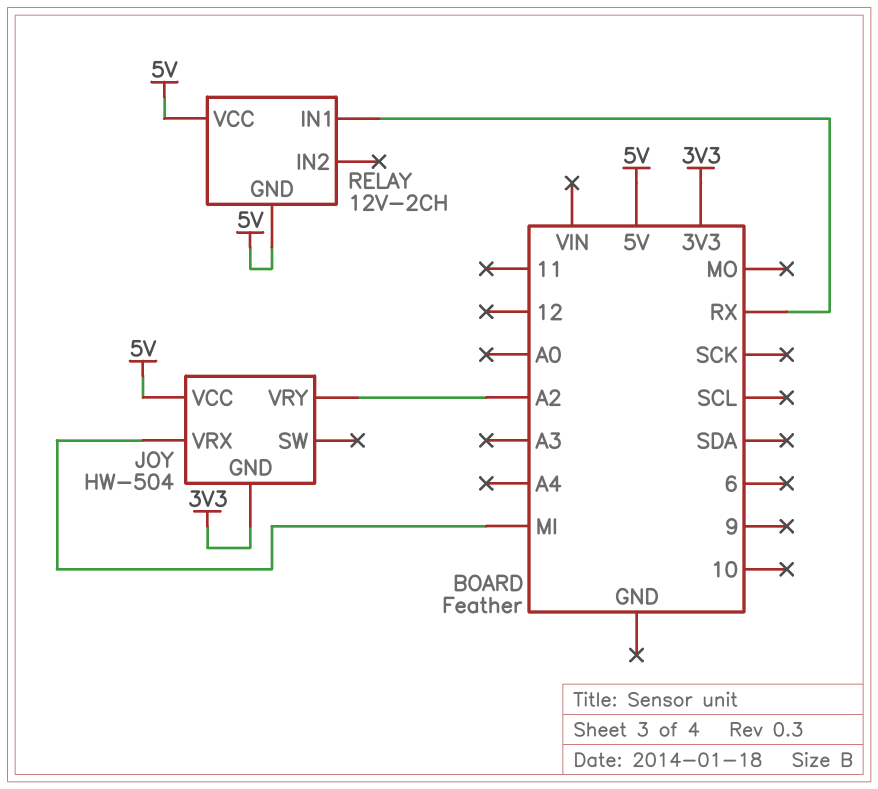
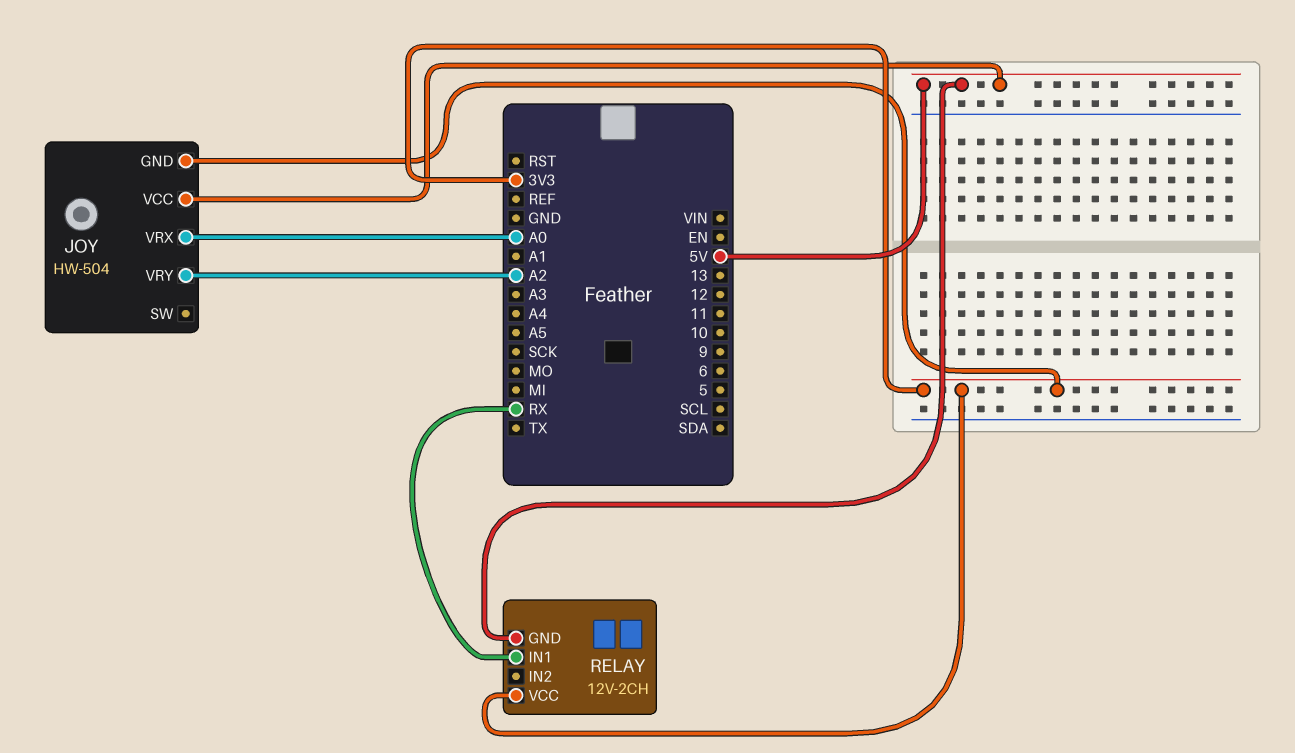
JOY pin VRX: MI -> A0
RELAY pin VCC: 5V -> 3V3

